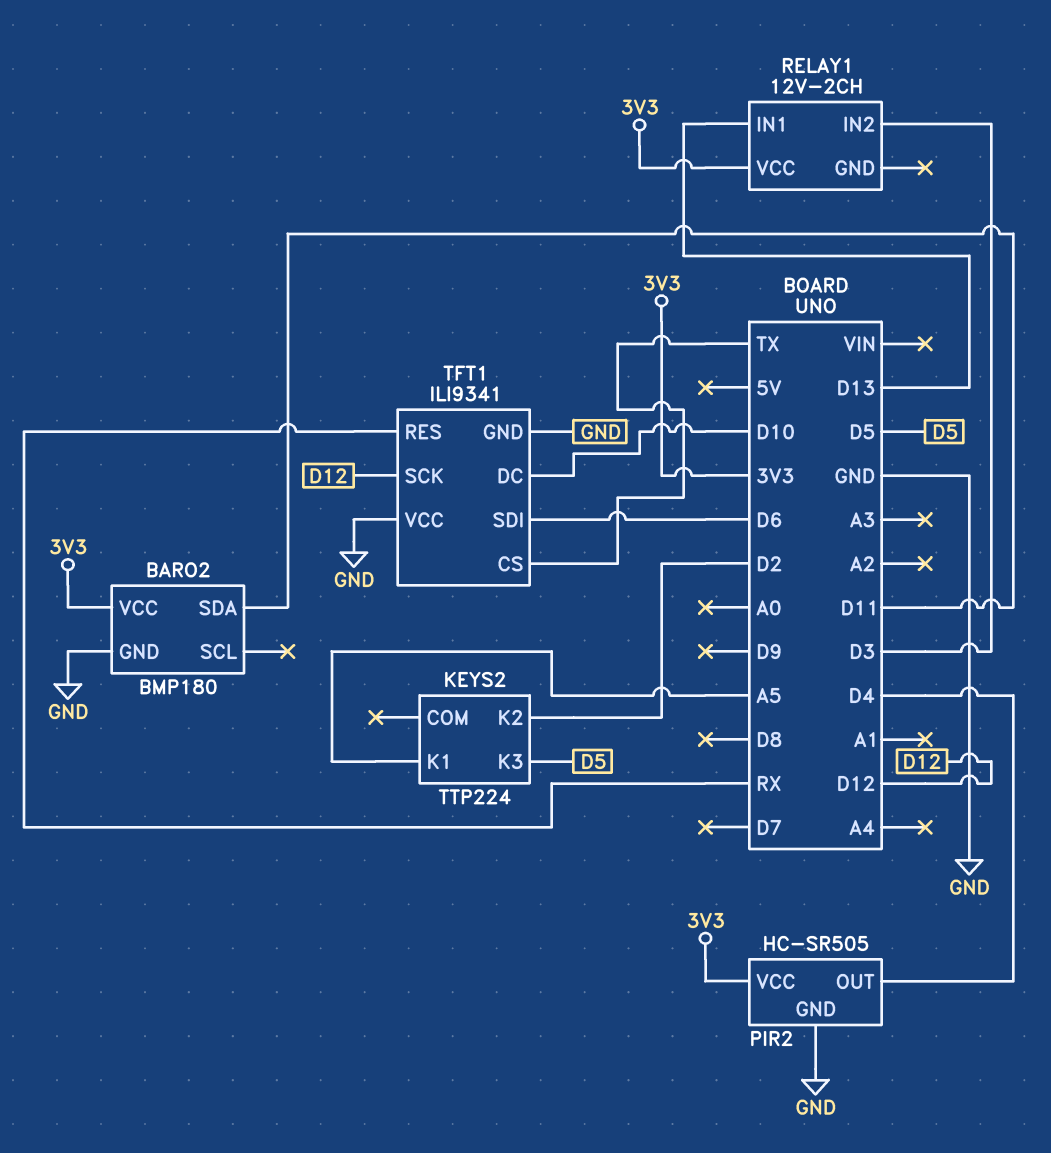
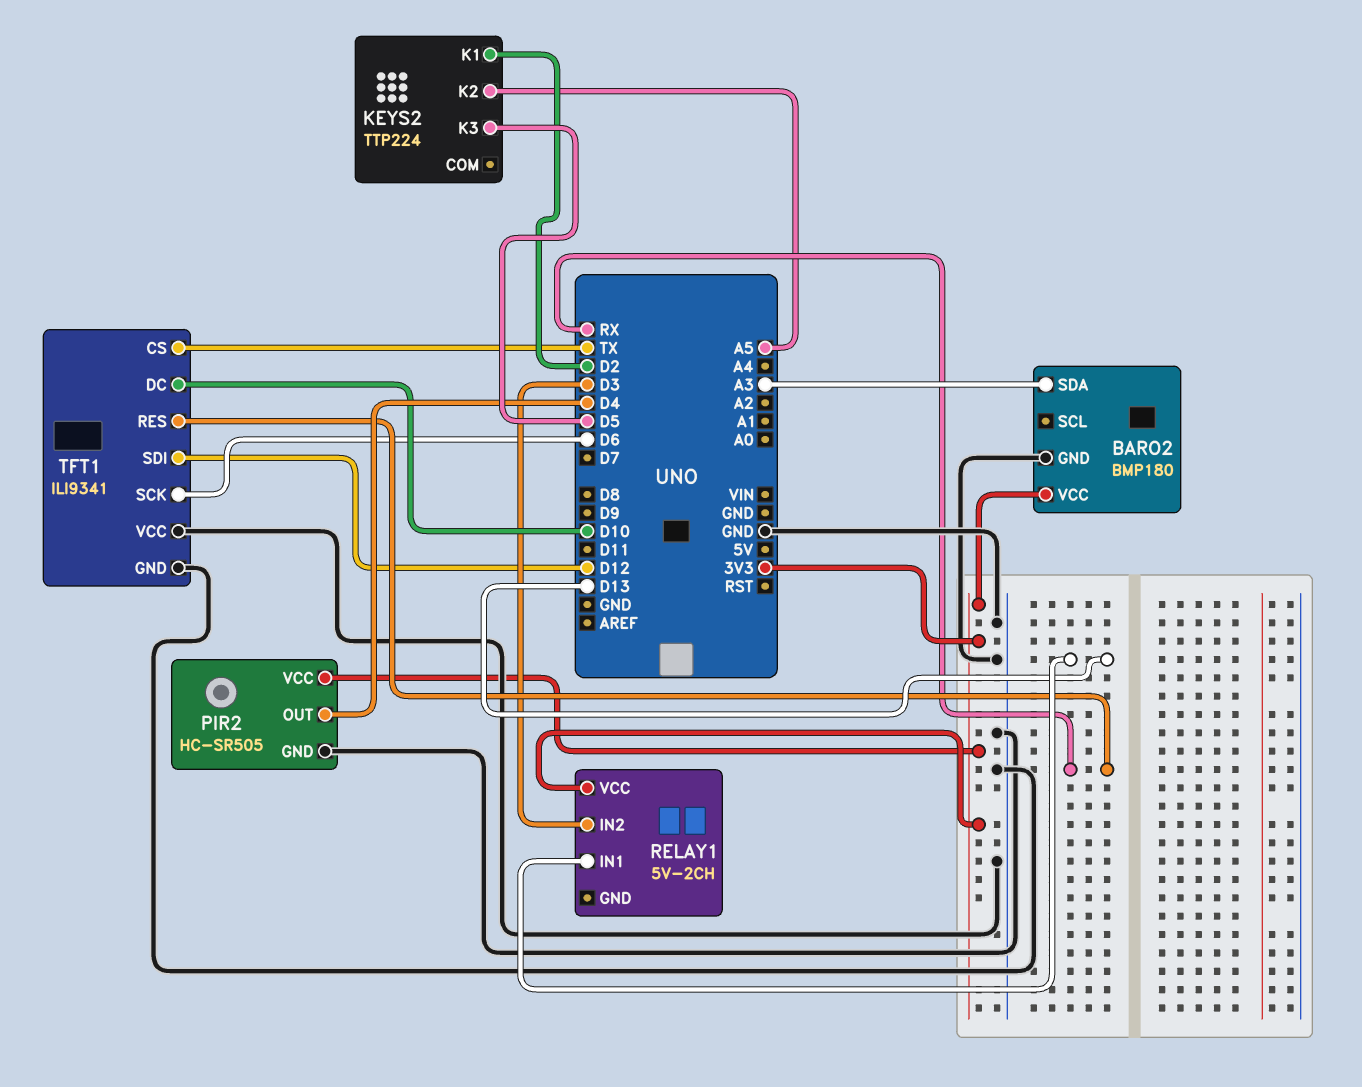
BARO2 pin SDA: D11 -> A3
KEYS2 pin K1: A5 -> D2
KEYS2 pin K2: D2 -> A5
RELAY1: 12V-2CH -> 5V-2CH
TFT1 pin SCK: D12 -> D6
TFT1 pin SDI: D6 -> D12

